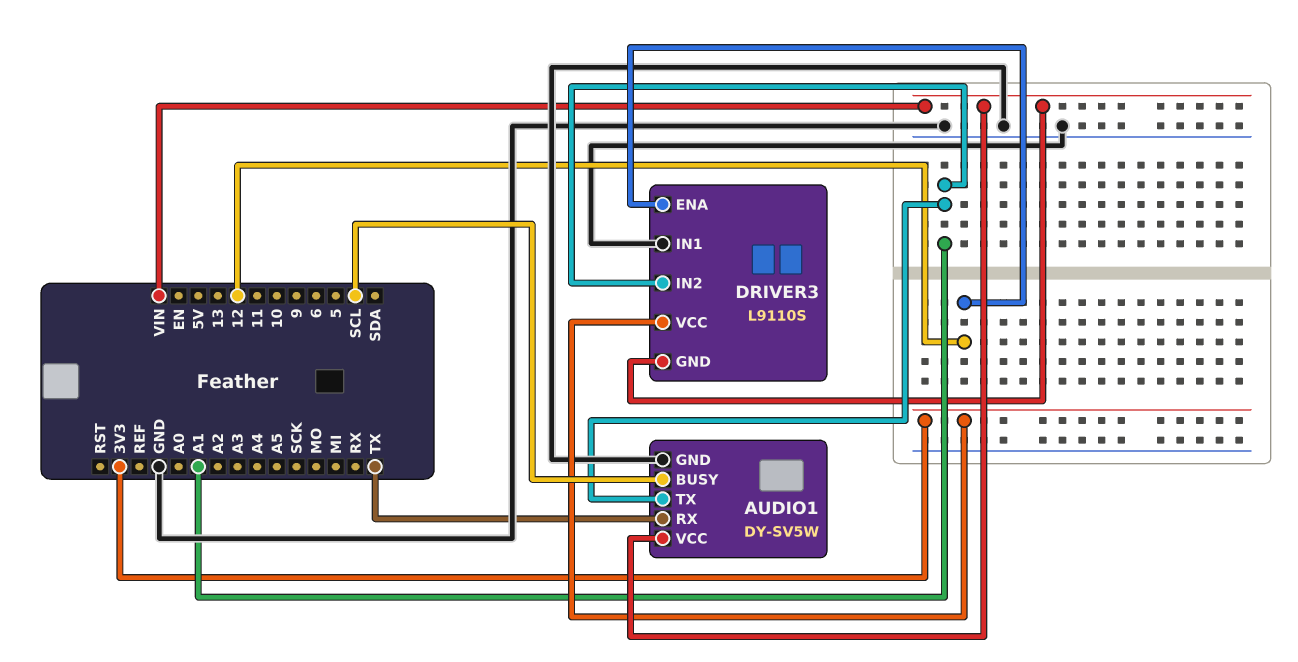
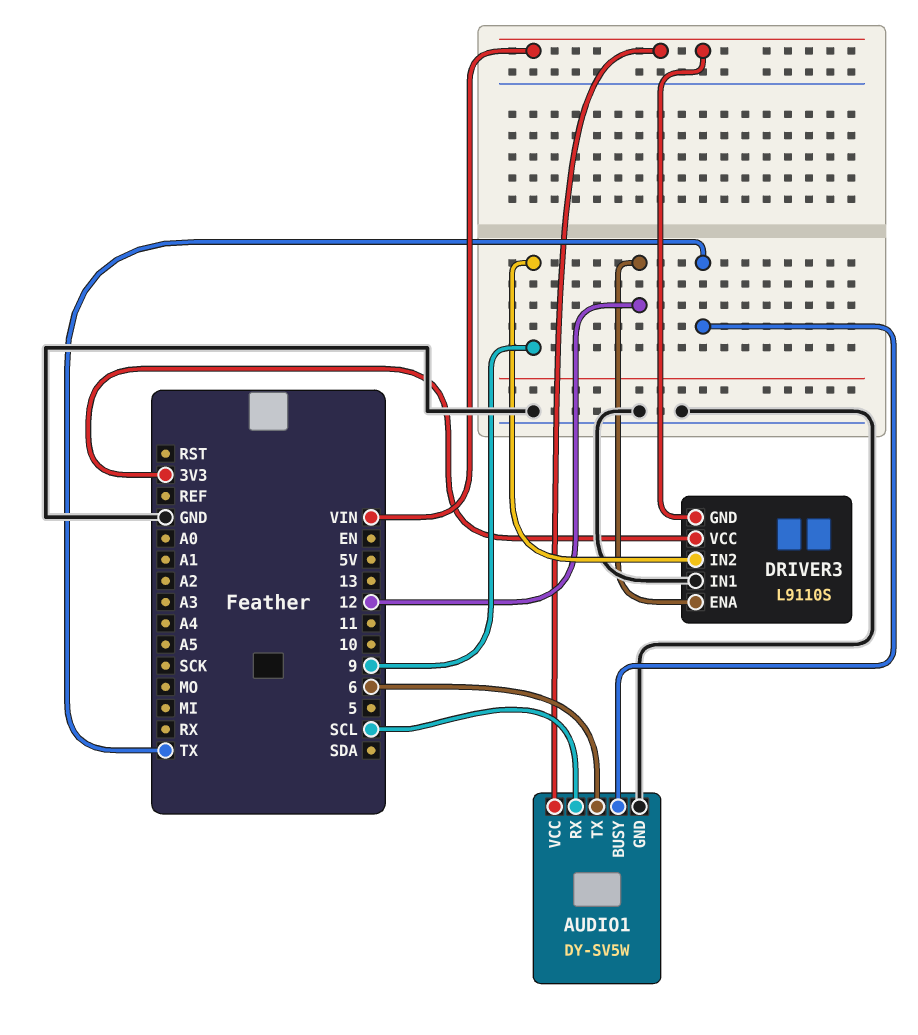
AUDIO1 pin BUSY: SCL -> TX
AUDIO1 pin RX: TX -> SCL
AUDIO1 pin TX: A1 -> 6
DRIVER3 pin IN2: A1 -> 9

